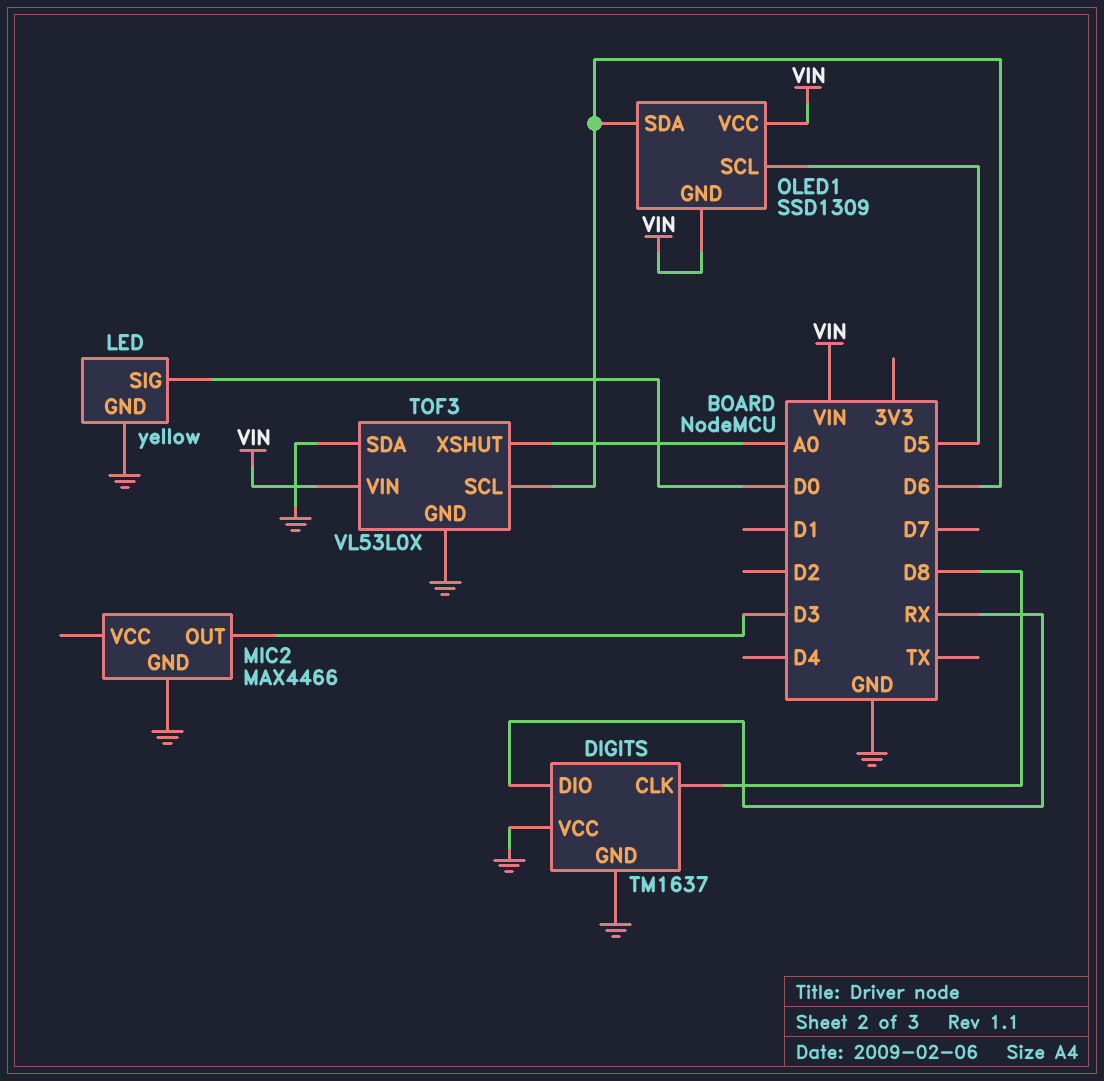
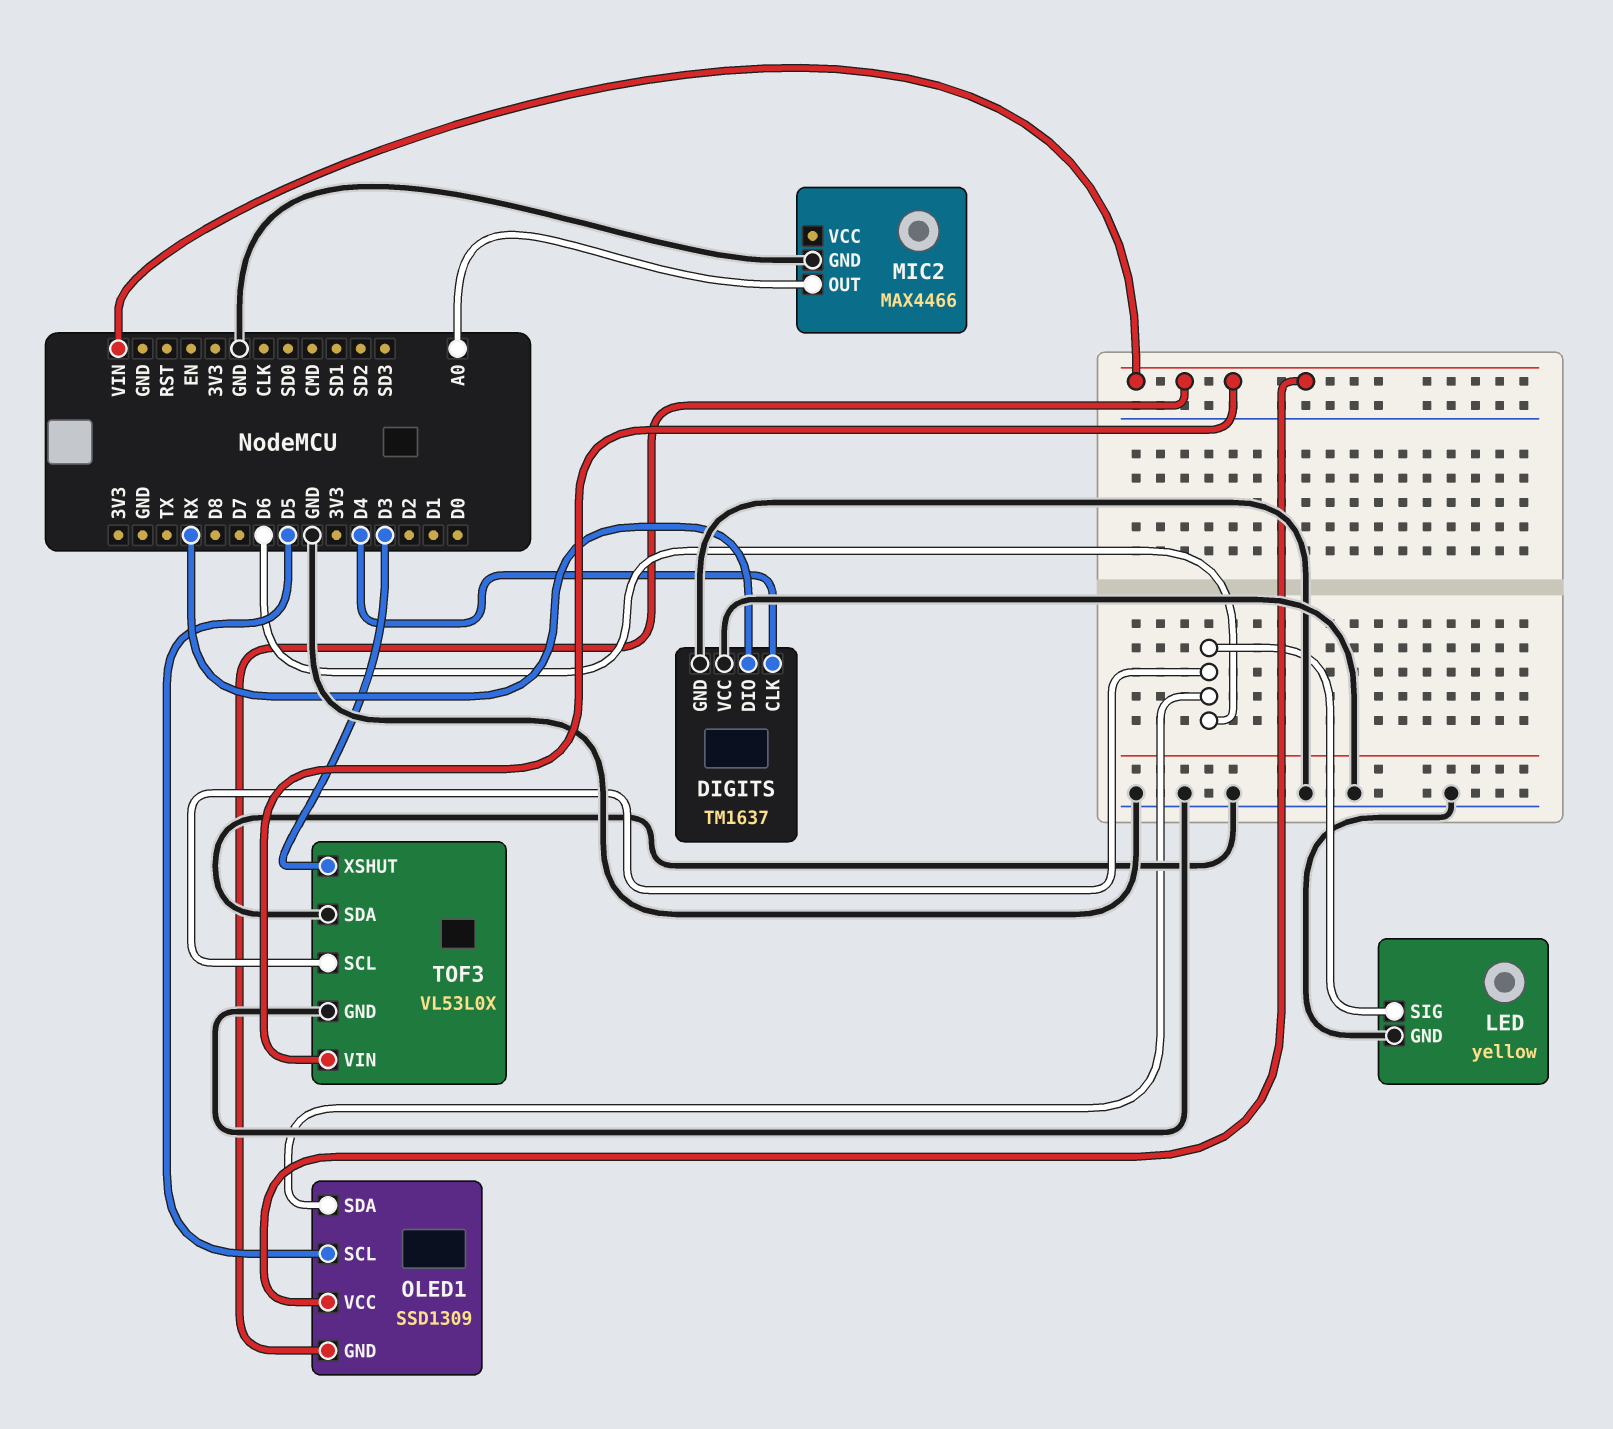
DIGITS pin CLK: D8 -> D4
LED pin SIG: D0 -> D6
MIC2 pin OUT: D3 -> A0
TOF3 pin XSHUT: A0 -> D3

